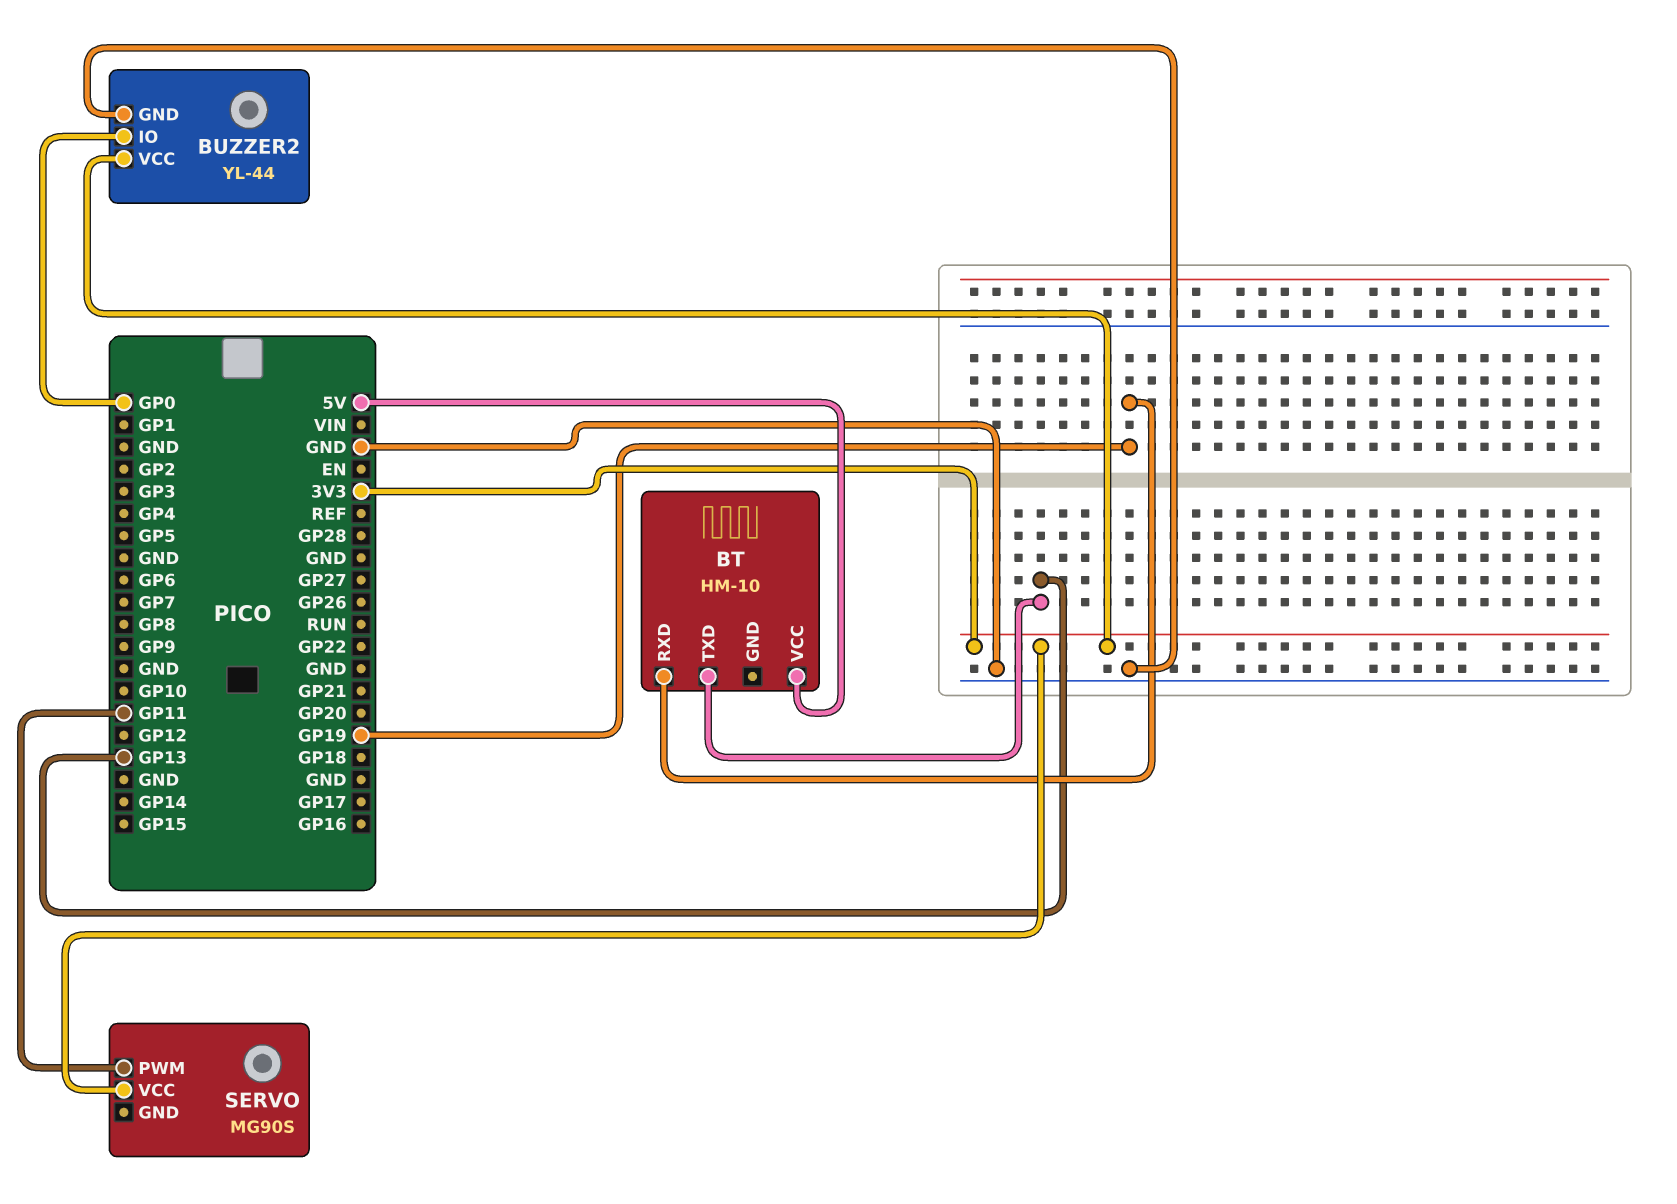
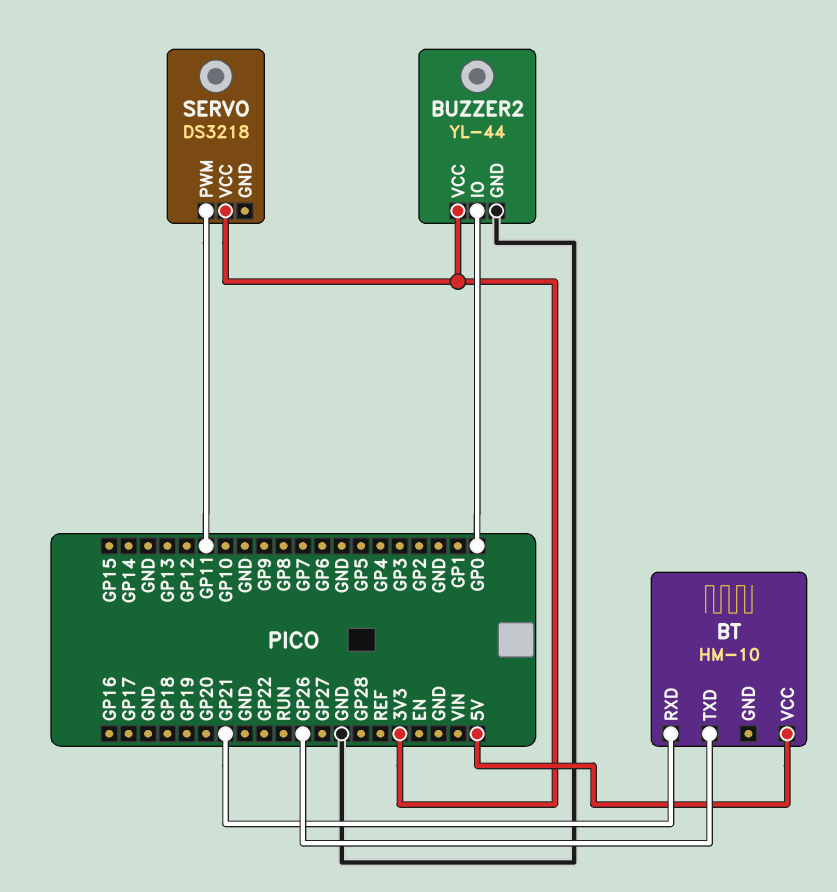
BT pin RXD: GP19 -> GP21
BT pin TXD: GP13 -> GP26
SERVO: MG90S -> DS3218

